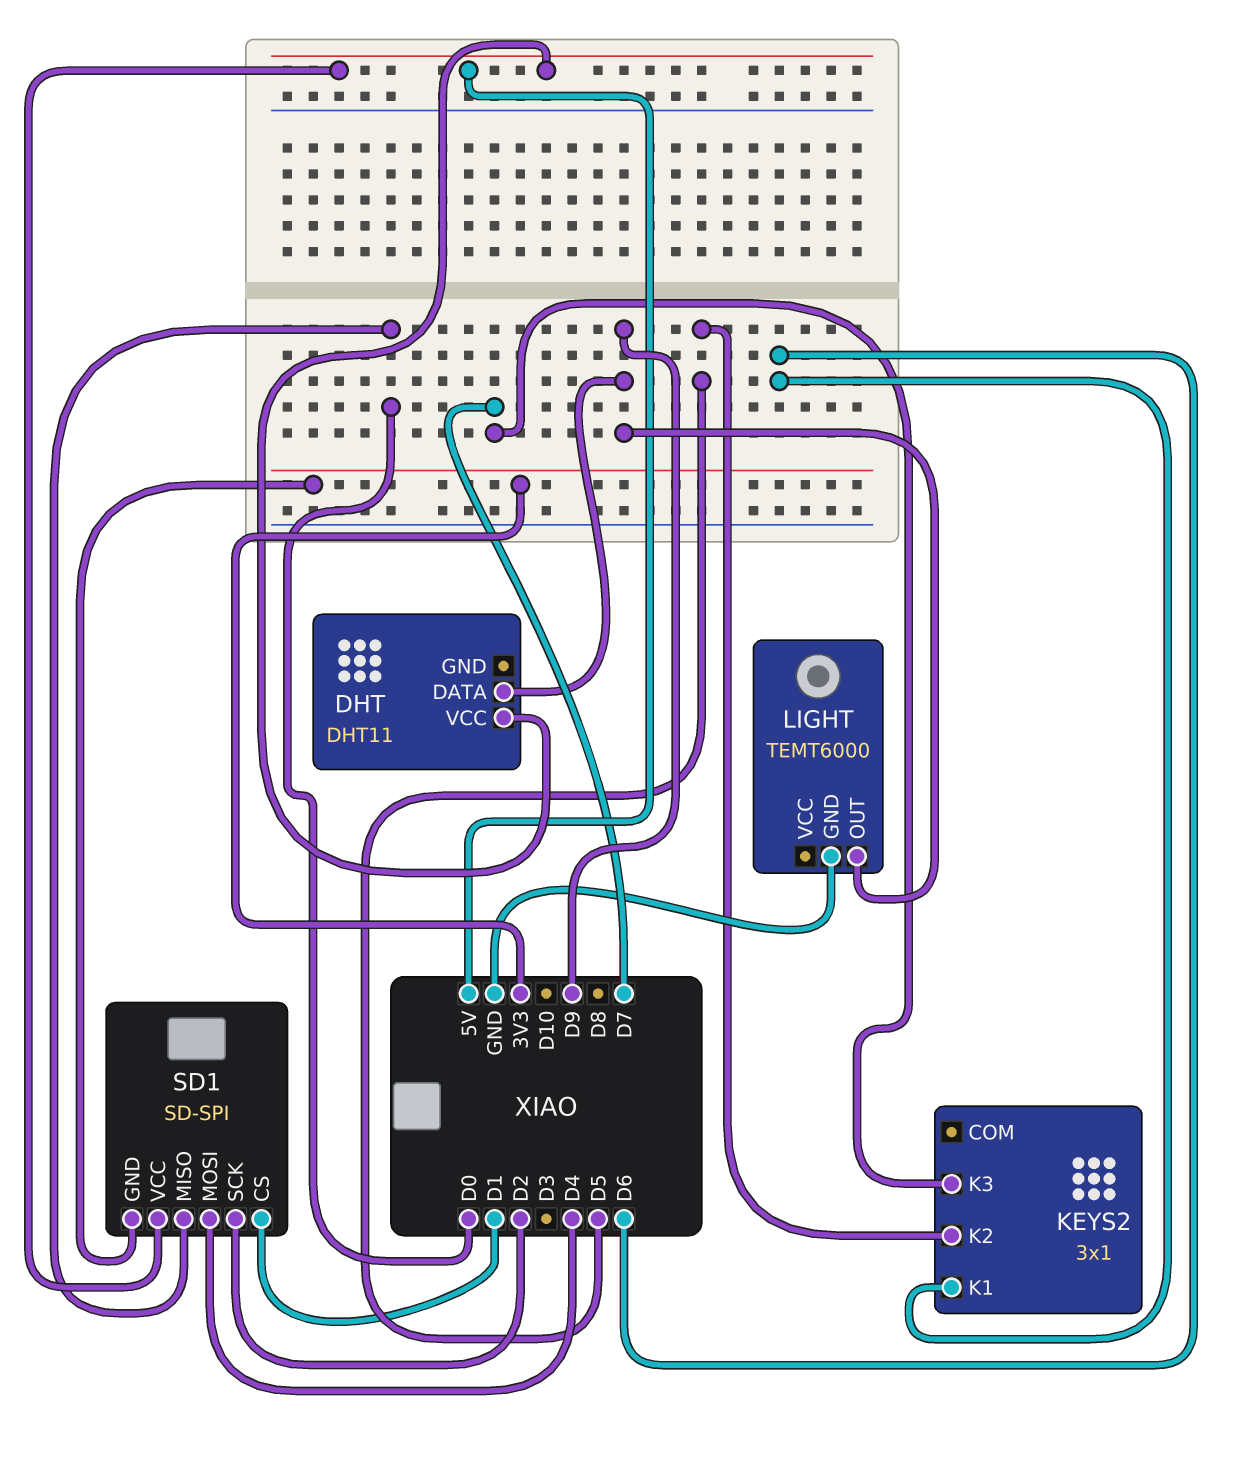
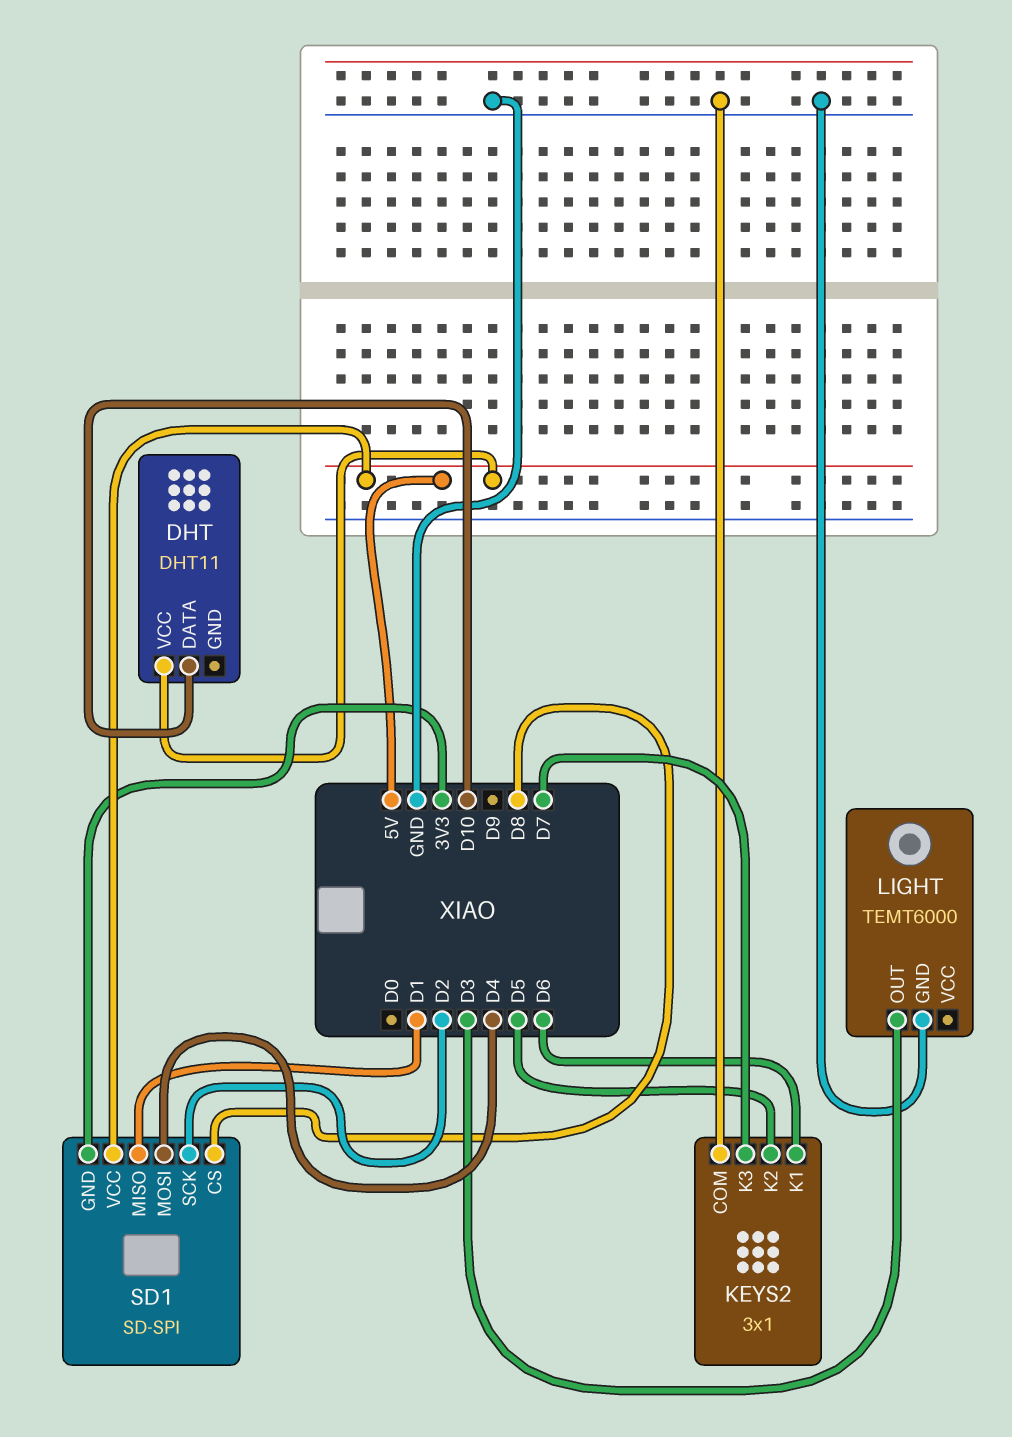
DHT pin DATA: D9 -> D10
KEYS2 pin COM: none -> GND
LIGHT pin OUT: D9 -> D3
SD1 pin CS: D1 -> D8
SD1 pin MISO: D0 -> D1

